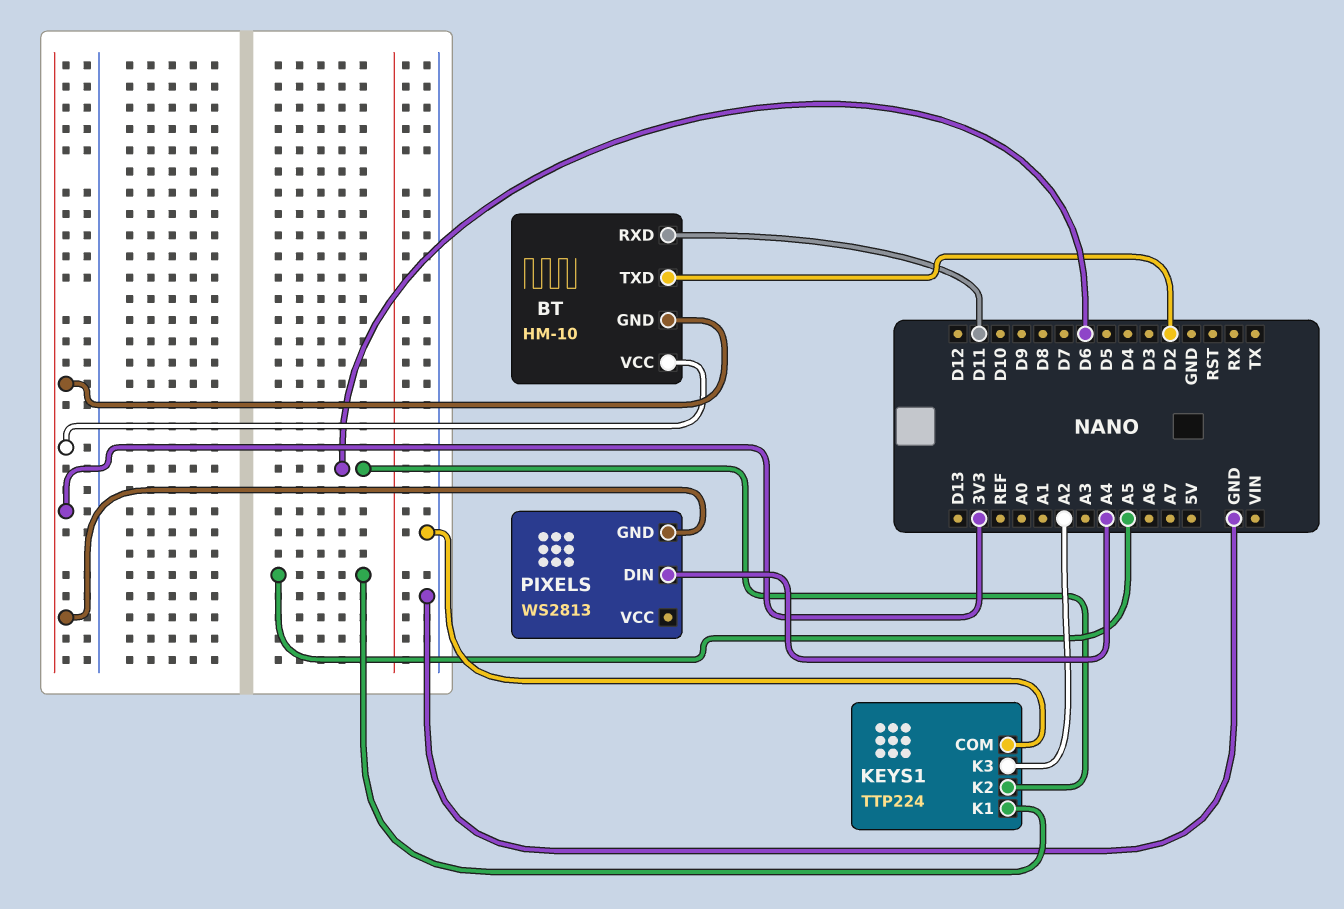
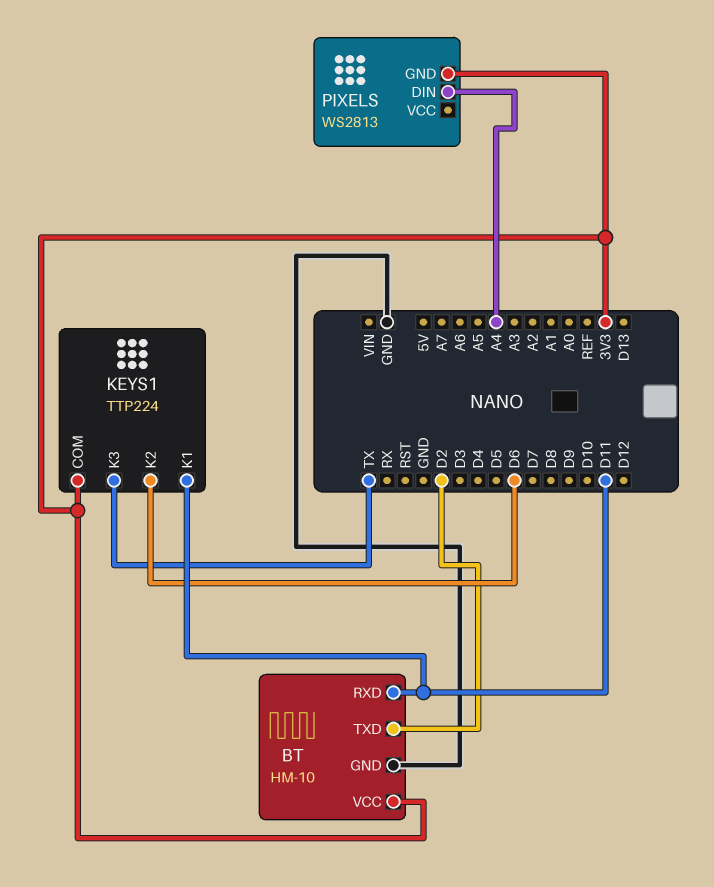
BT pin GND: 3V3 -> GND
KEYS1 pin COM: GND -> 3V3
KEYS1 pin K1: A5 -> D11
KEYS1 pin K3: A2 -> TX

